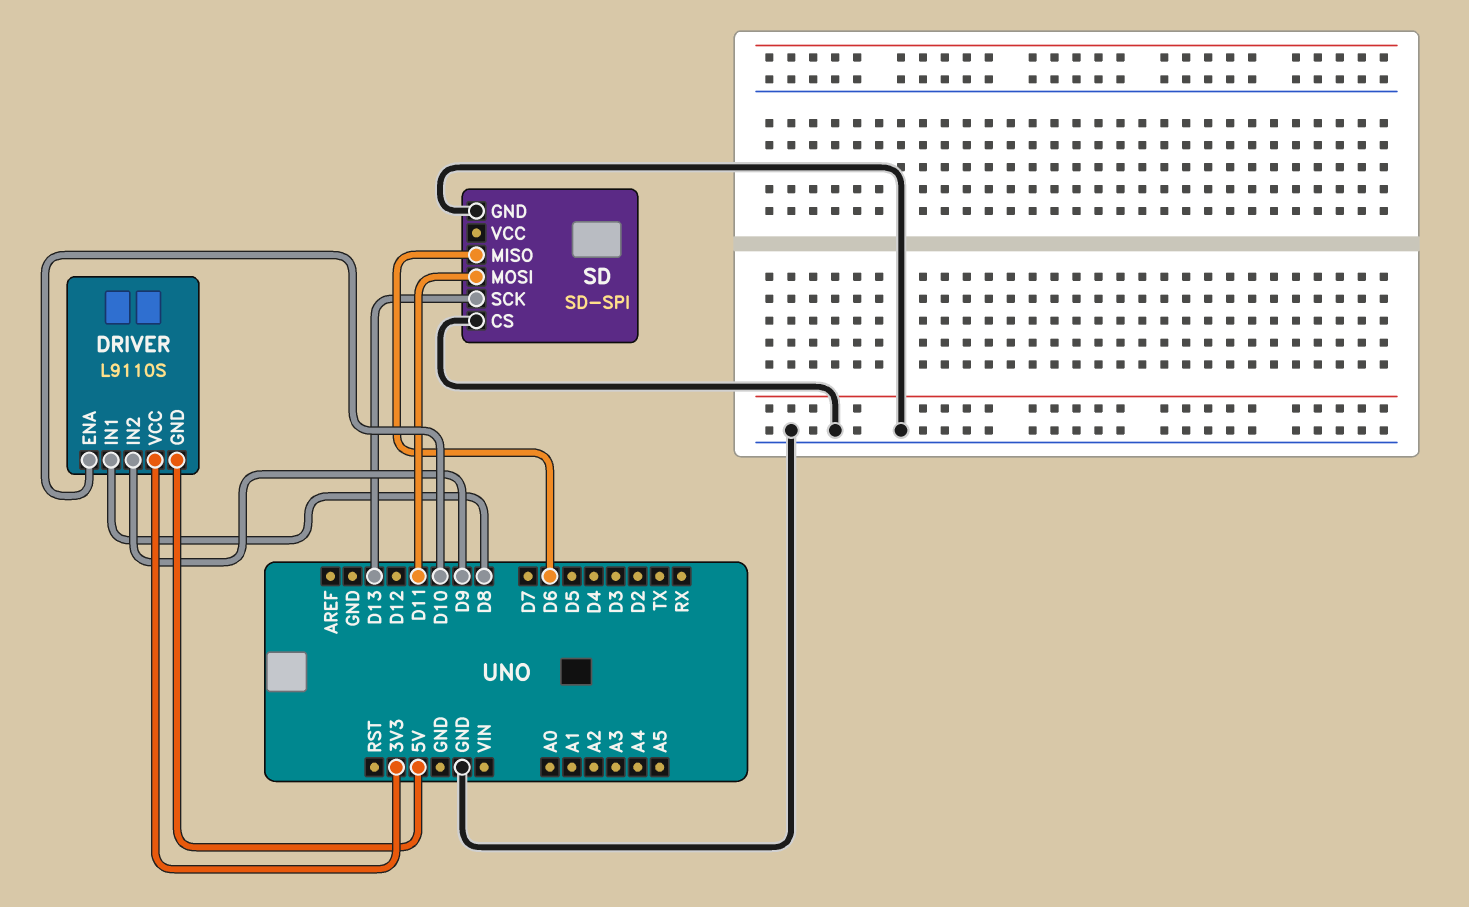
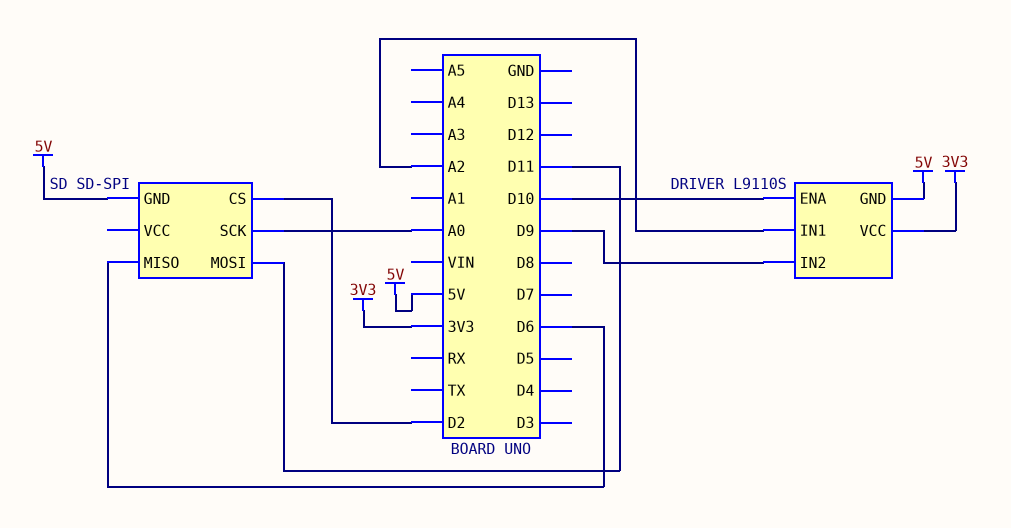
DRIVER pin IN1: D8 -> A2
SD pin CS: GND -> D2
SD pin GND: GND -> 5V
SD pin SCK: D13 -> A0

